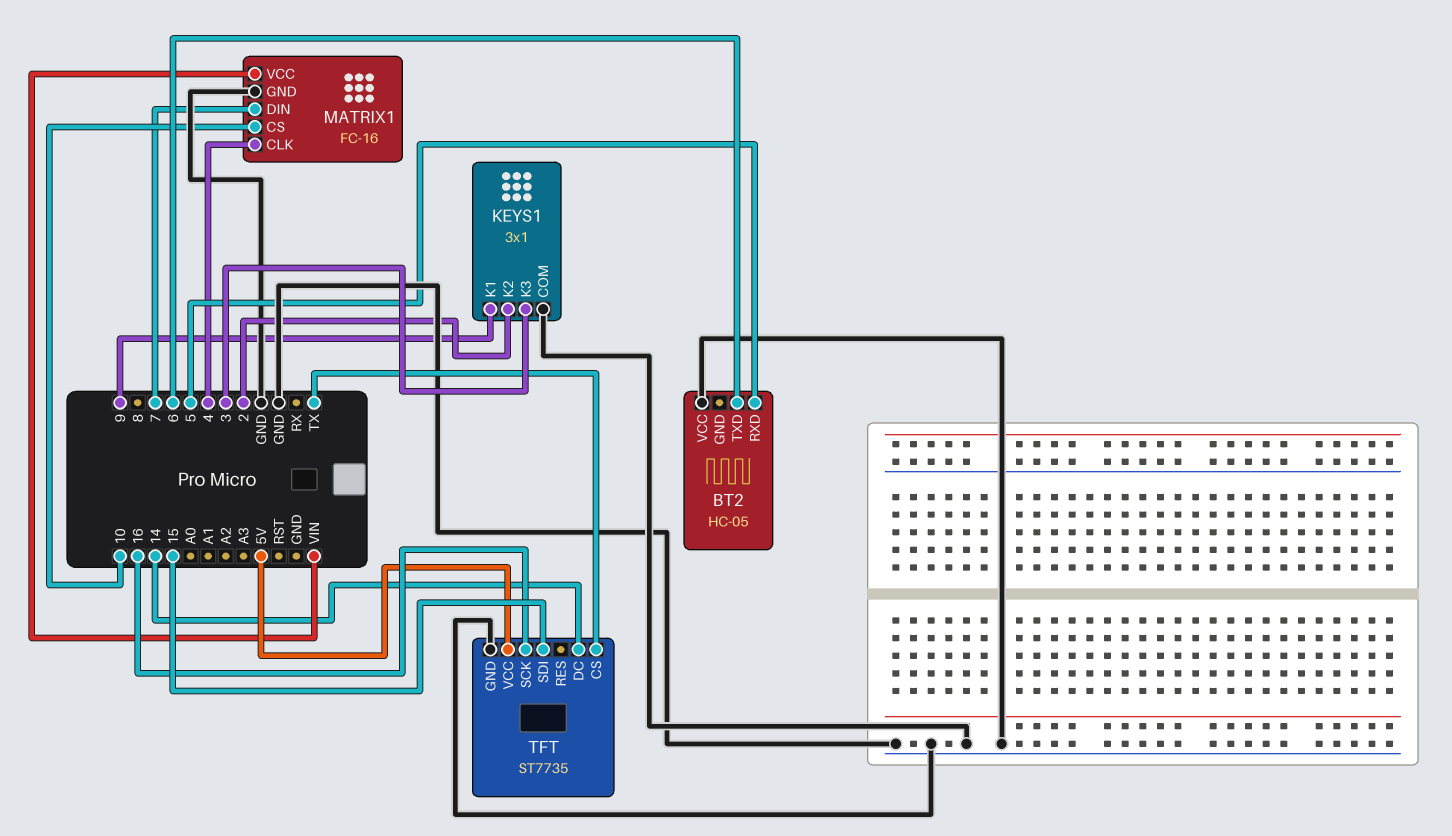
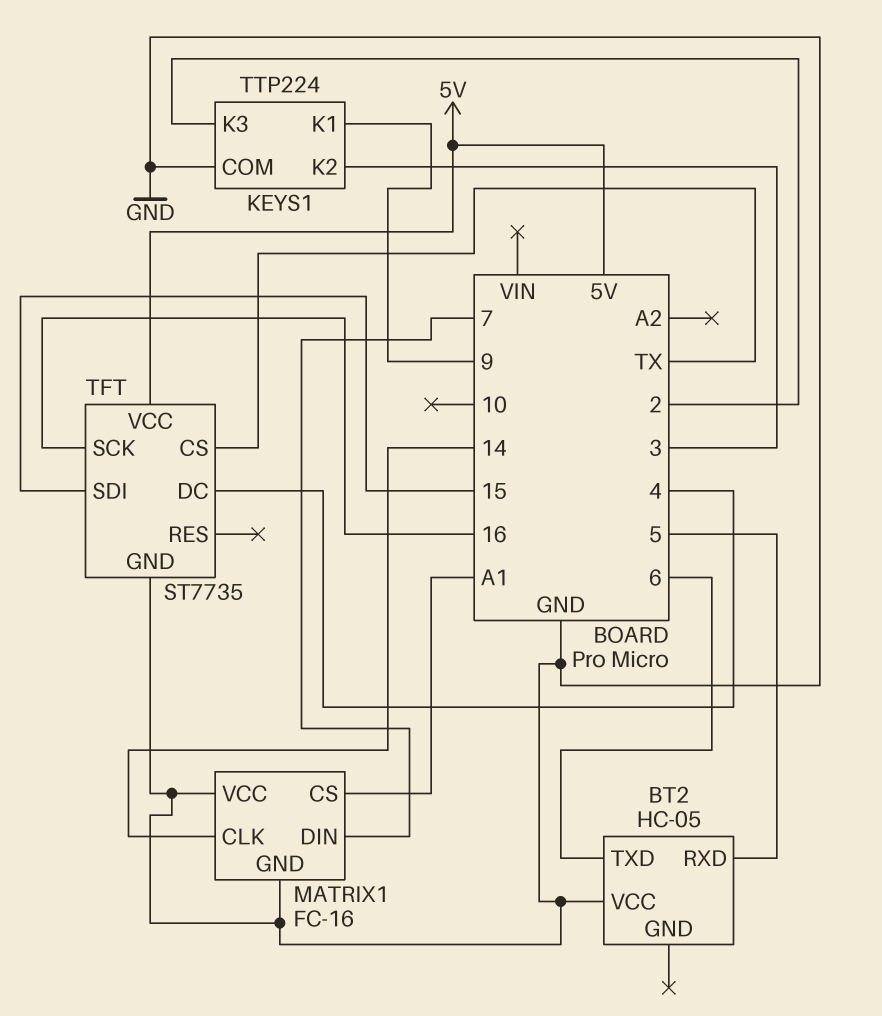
KEYS1: 3x1 -> TTP224
KEYS1 pin K2: 2 -> 3
KEYS1 pin K3: 3 -> 2
MATRIX1 pin CLK: 4 -> 14
MATRIX1 pin CS: 10 -> A1
MATRIX1 pin VCC: VIN -> GND
TFT pin DC: 14 -> 4

